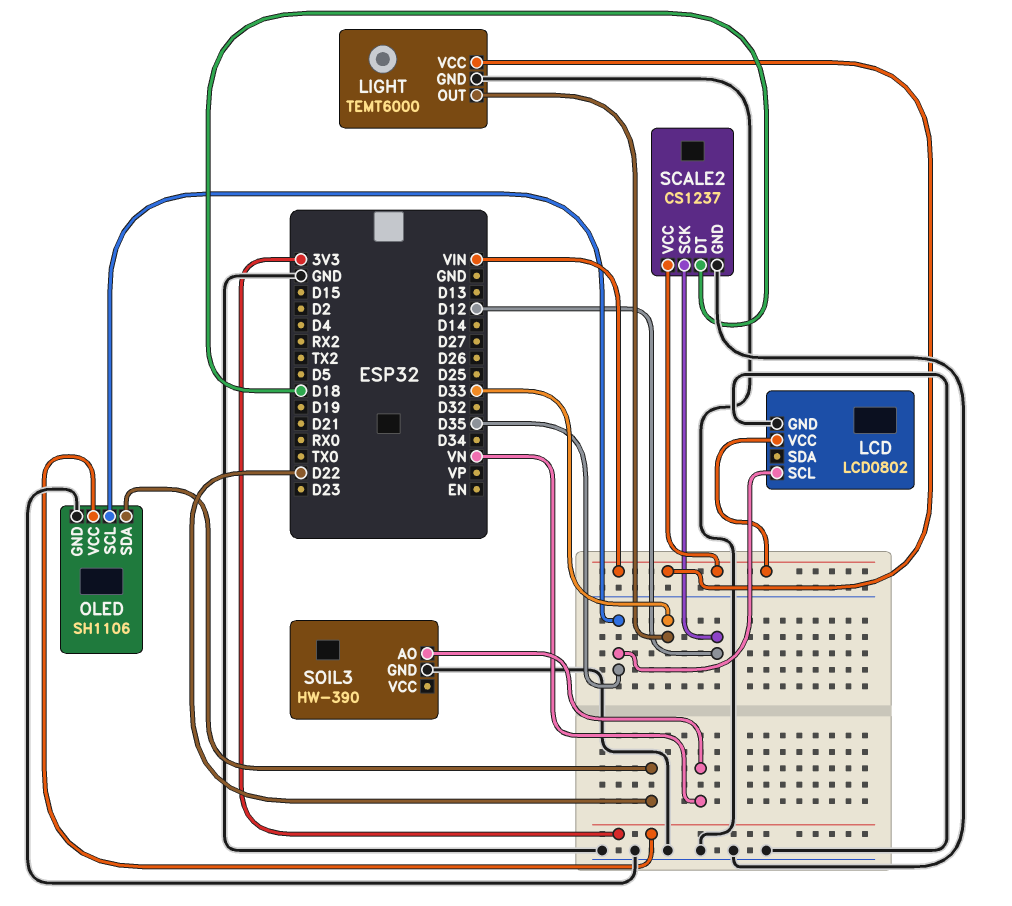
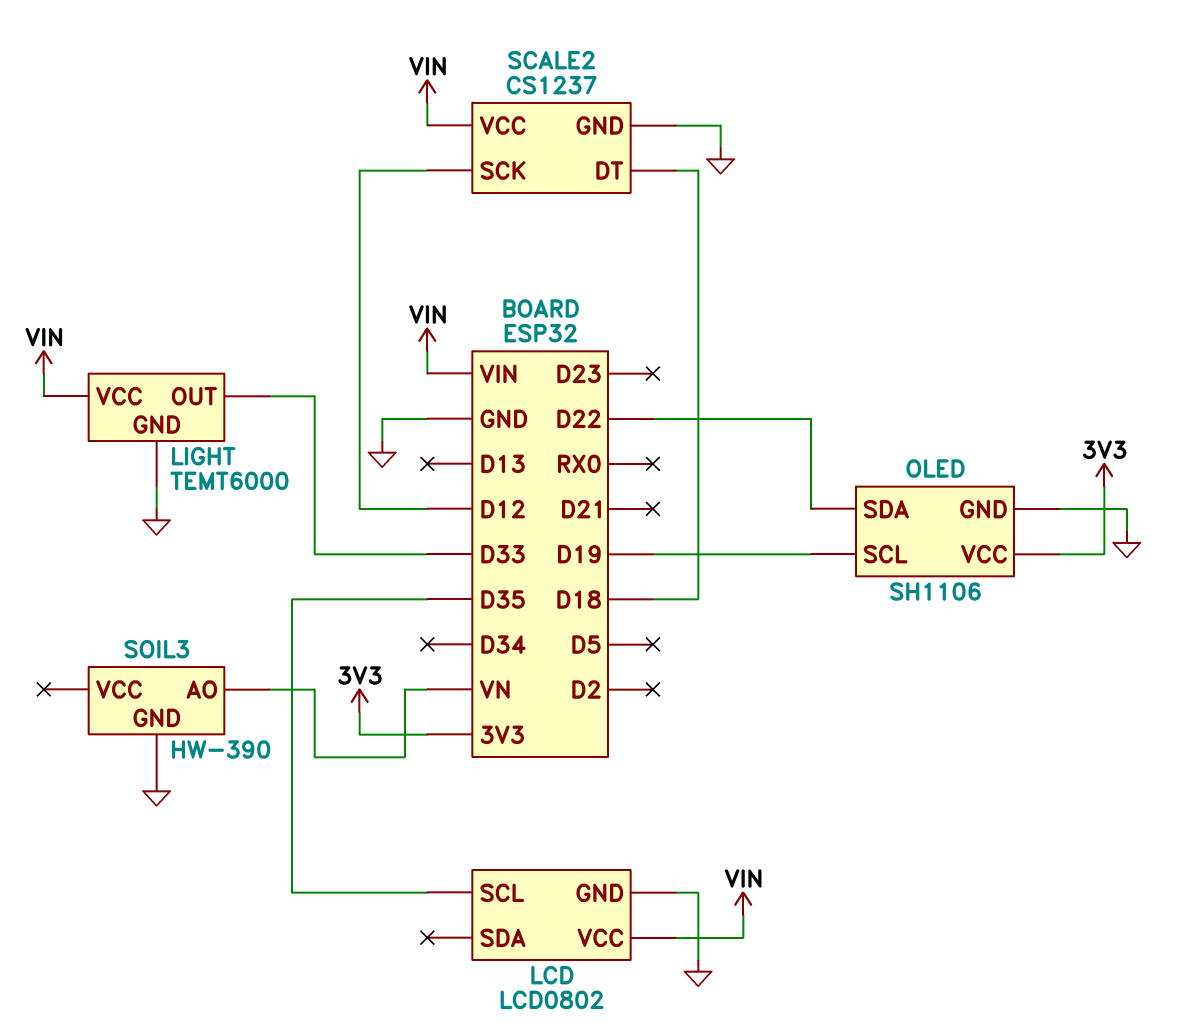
OLED pin SCL: D35 -> D19

